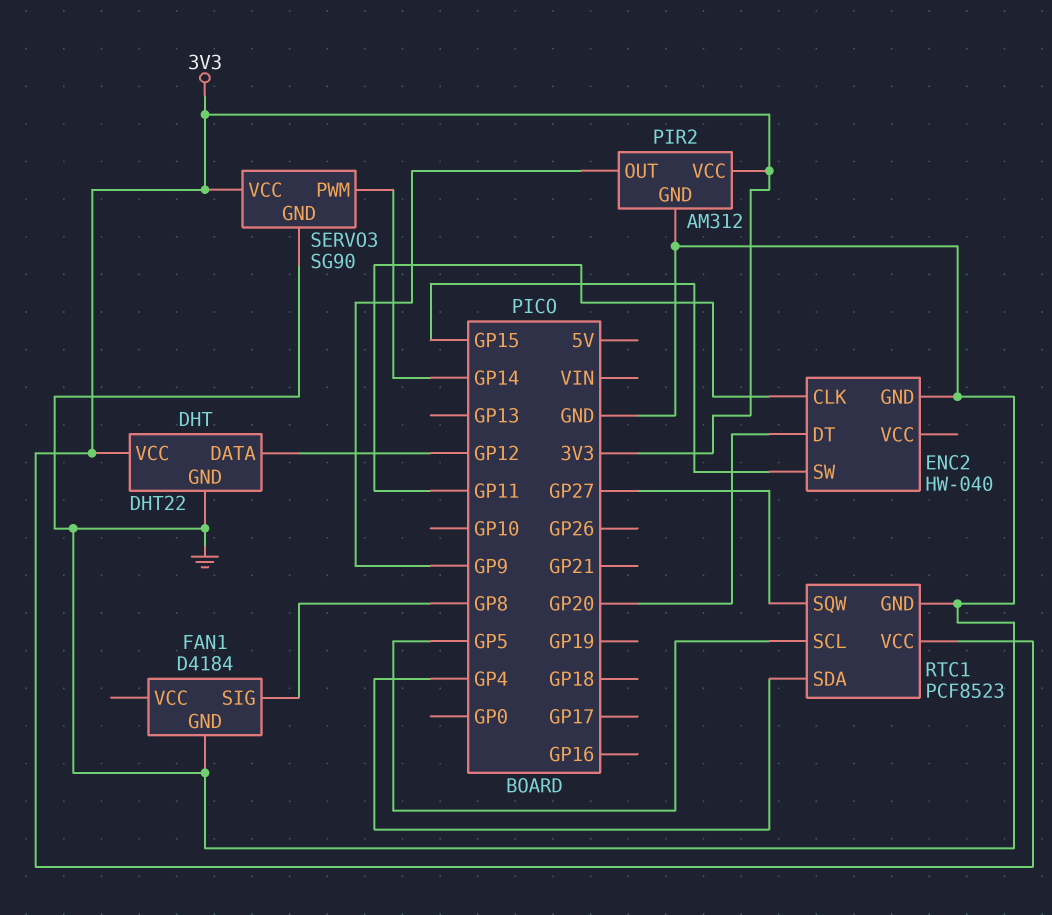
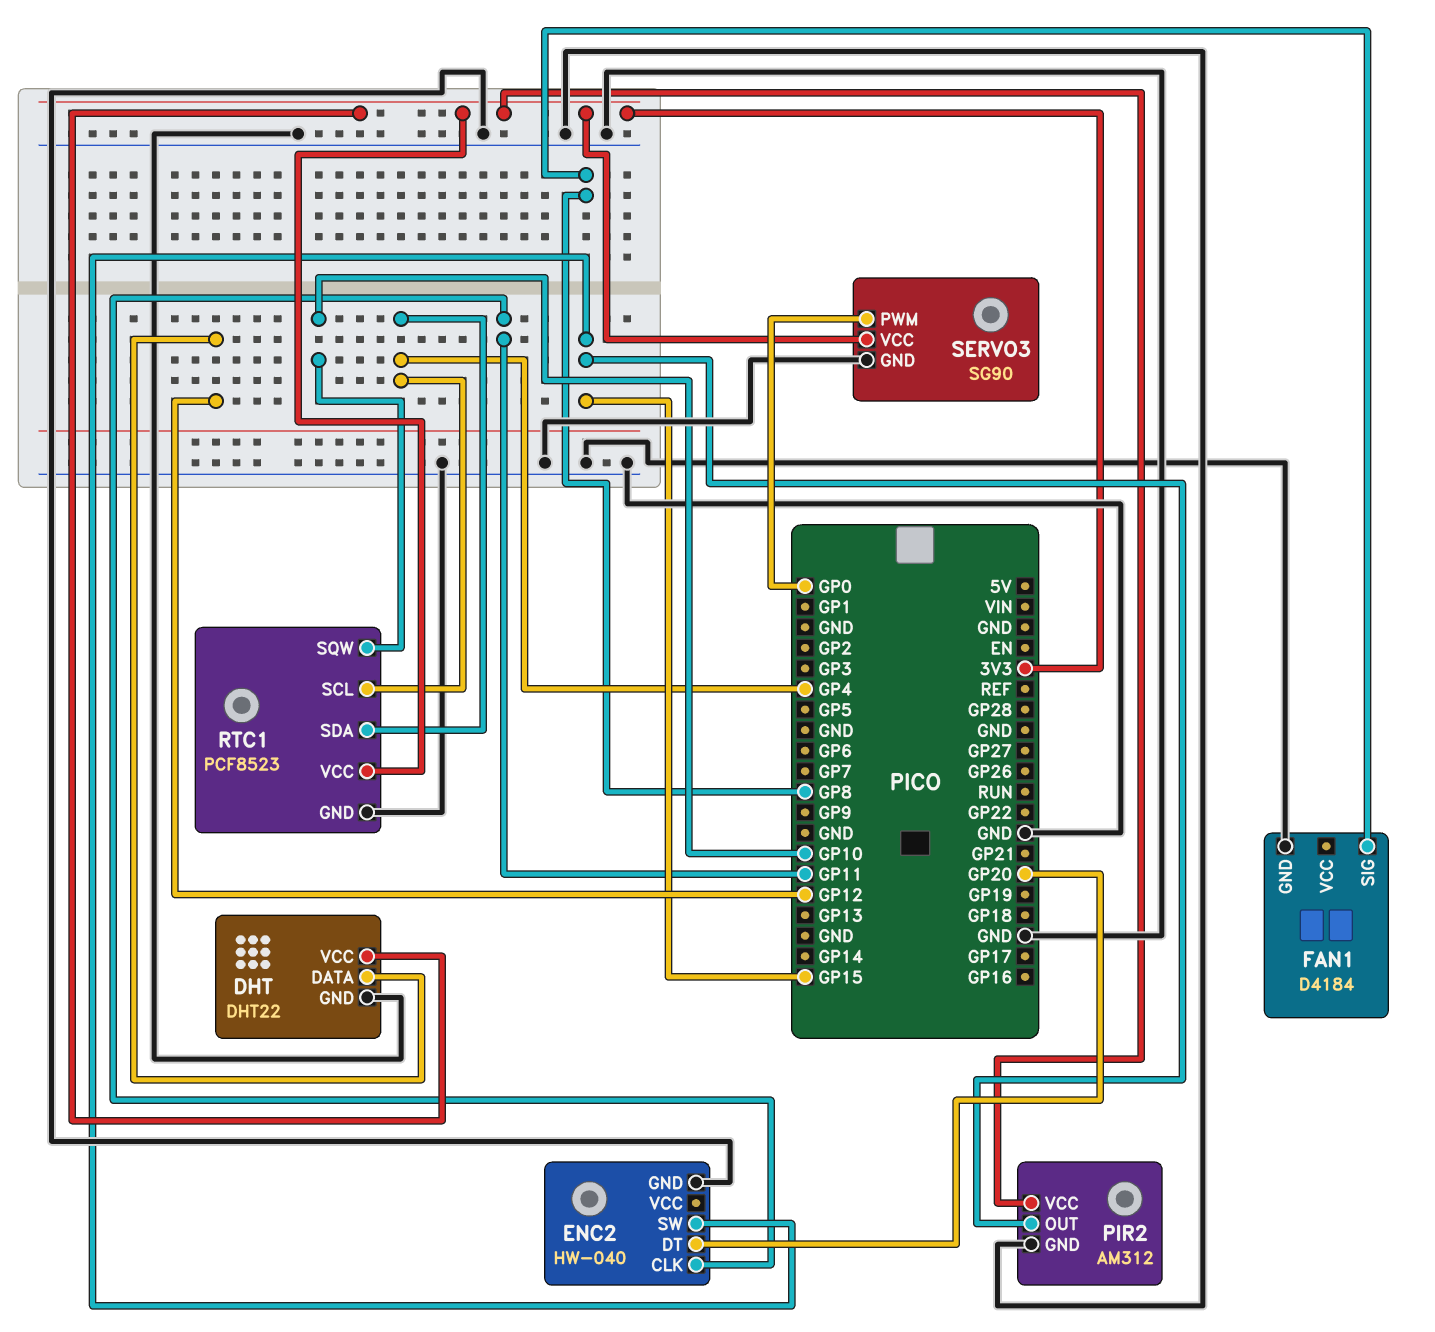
PIR2 pin OUT: GP9 -> GP15
RTC1 pin SCL: GP5 -> GP4
RTC1 pin SQW: GP27 -> GP10
SERVO3 pin PWM: GP14 -> GP0

